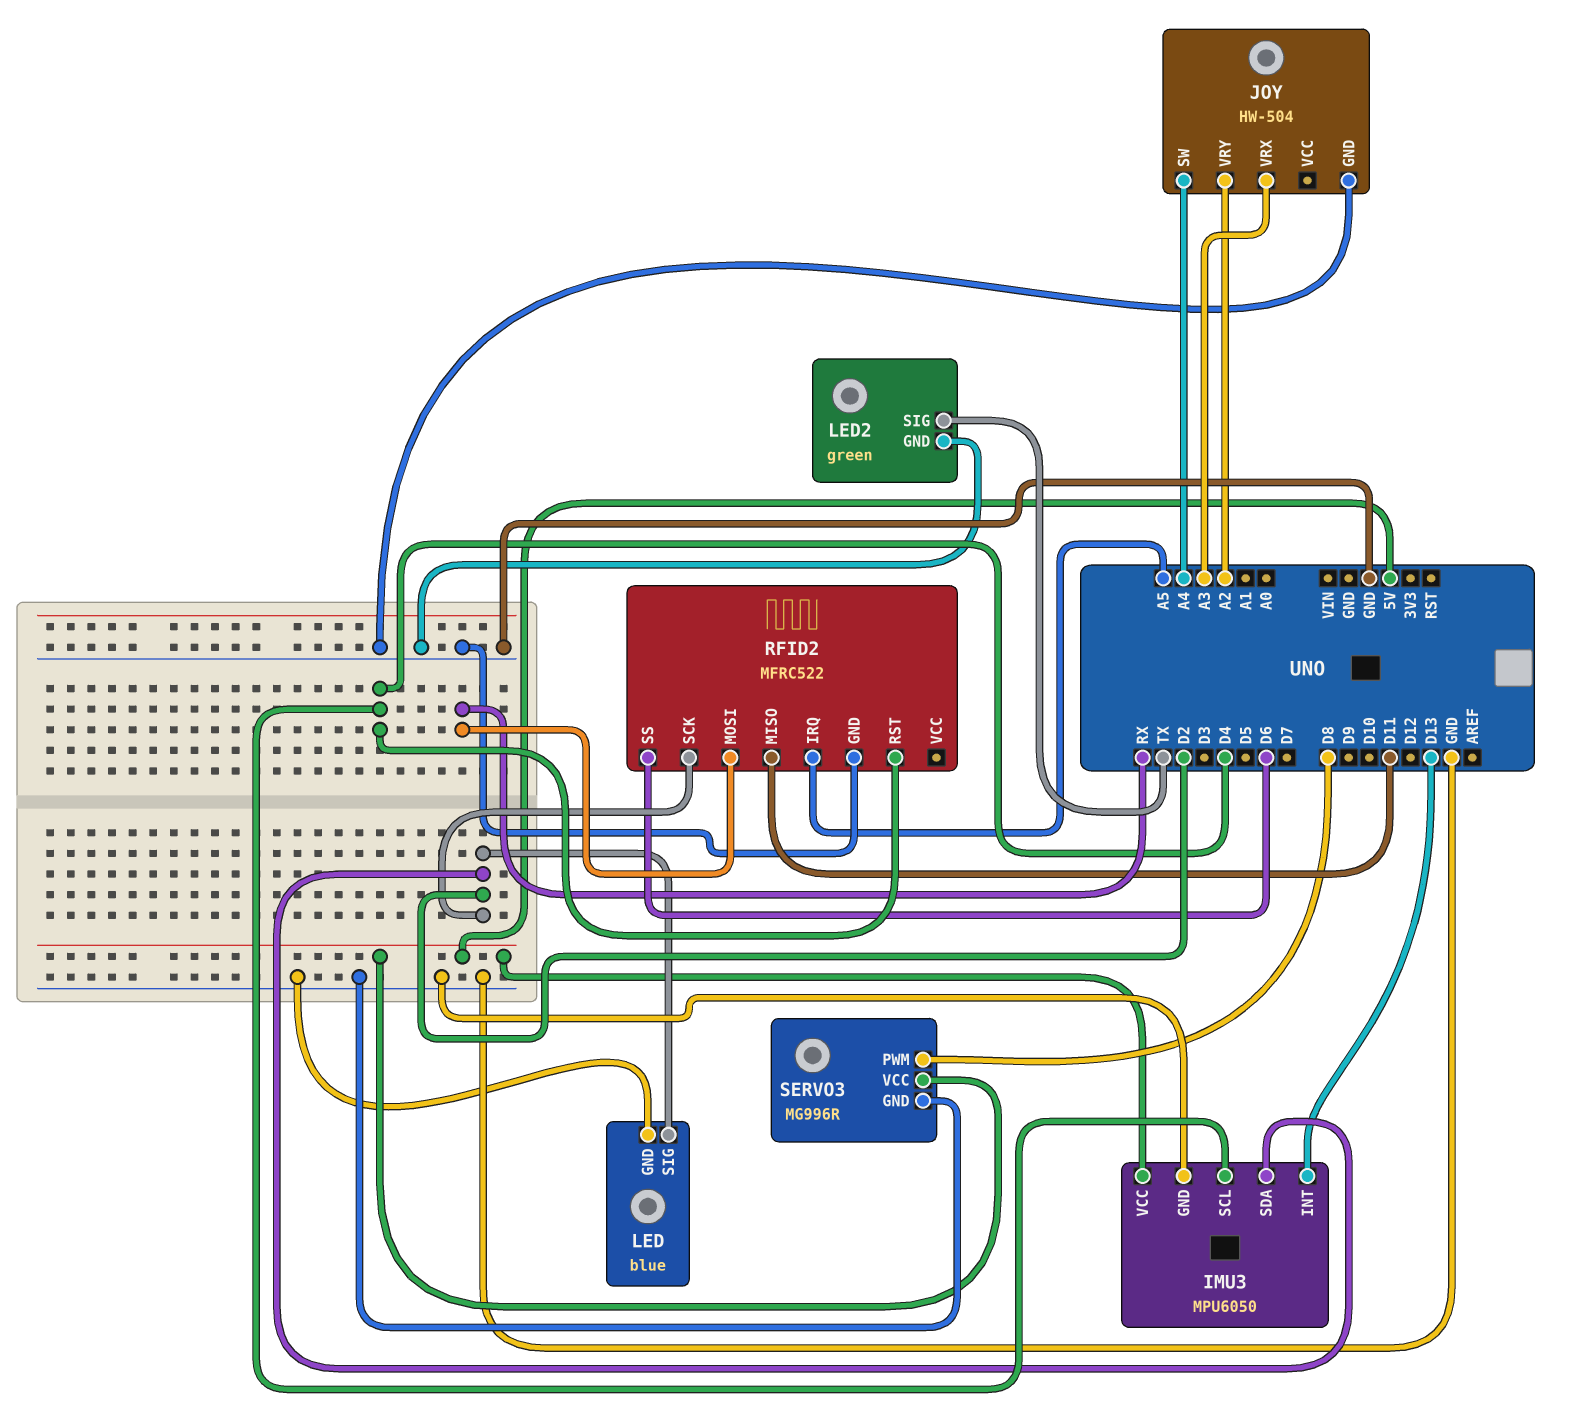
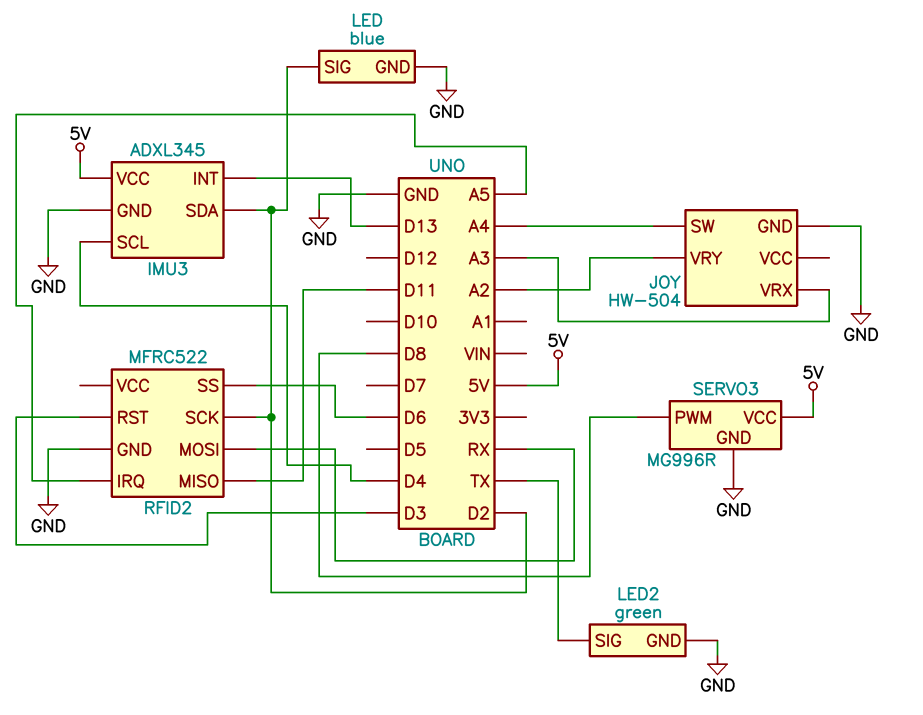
IMU3: MPU6050 -> ADXL345
RFID2 pin RST: D4 -> D3

